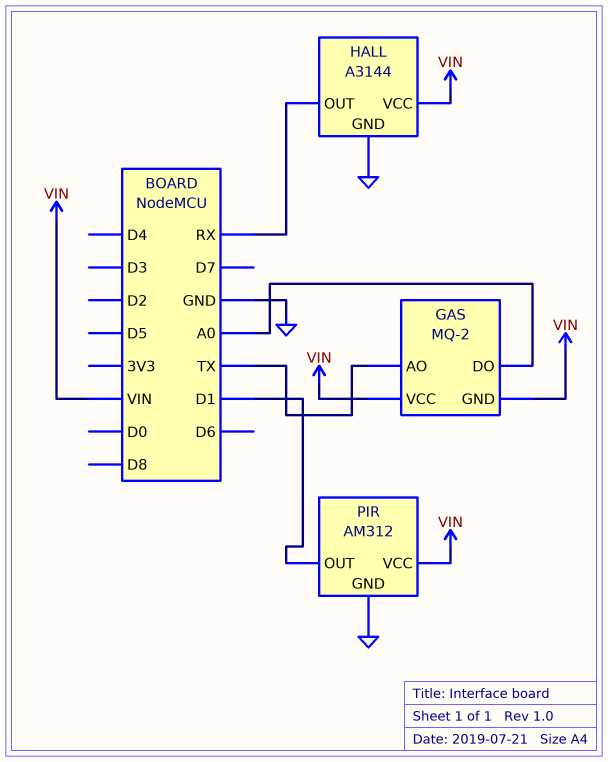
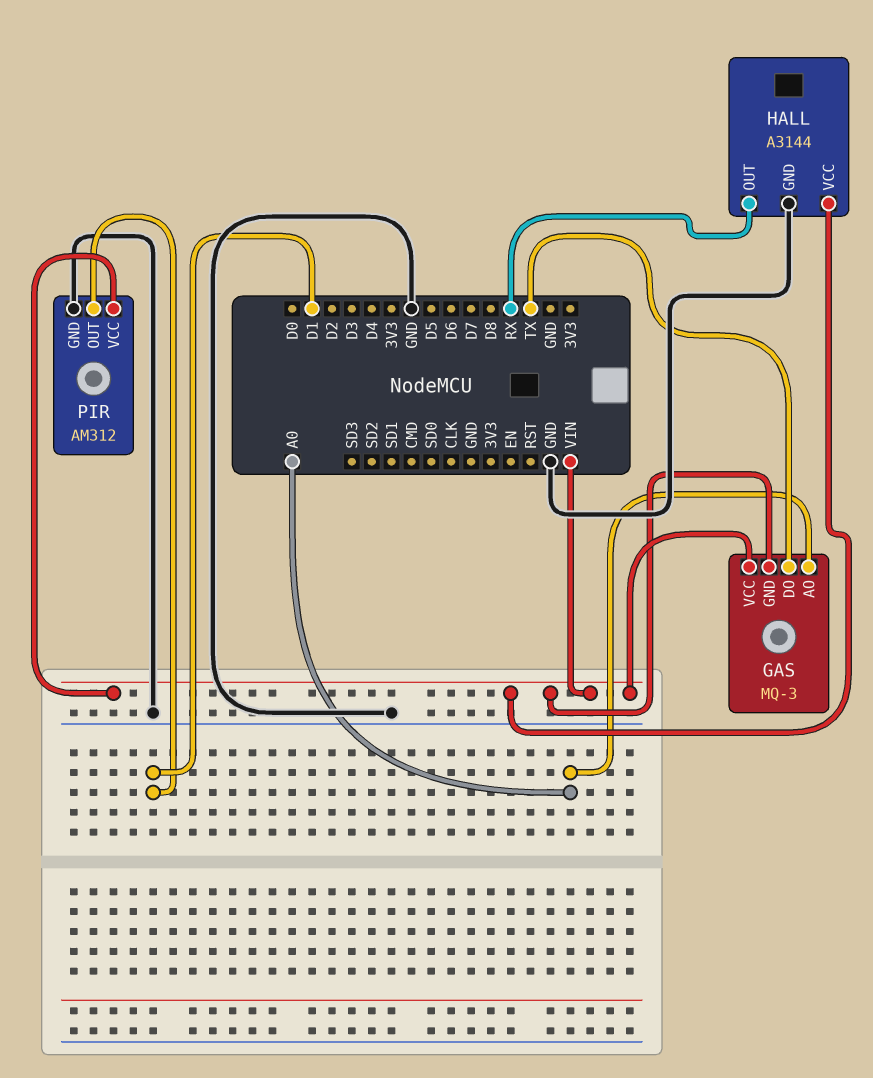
GAS: MQ-2 -> MQ-3
GAS pin AO: TX -> A0
GAS pin DO: A0 -> TX

